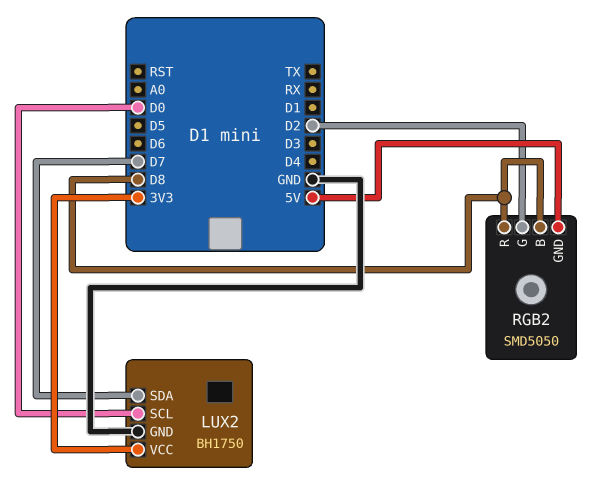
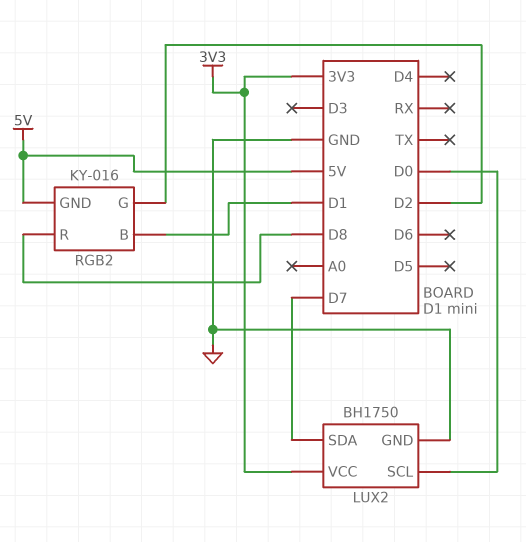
RGB2: SMD5050 -> KY-016
RGB2 pin B: D8 -> D1

